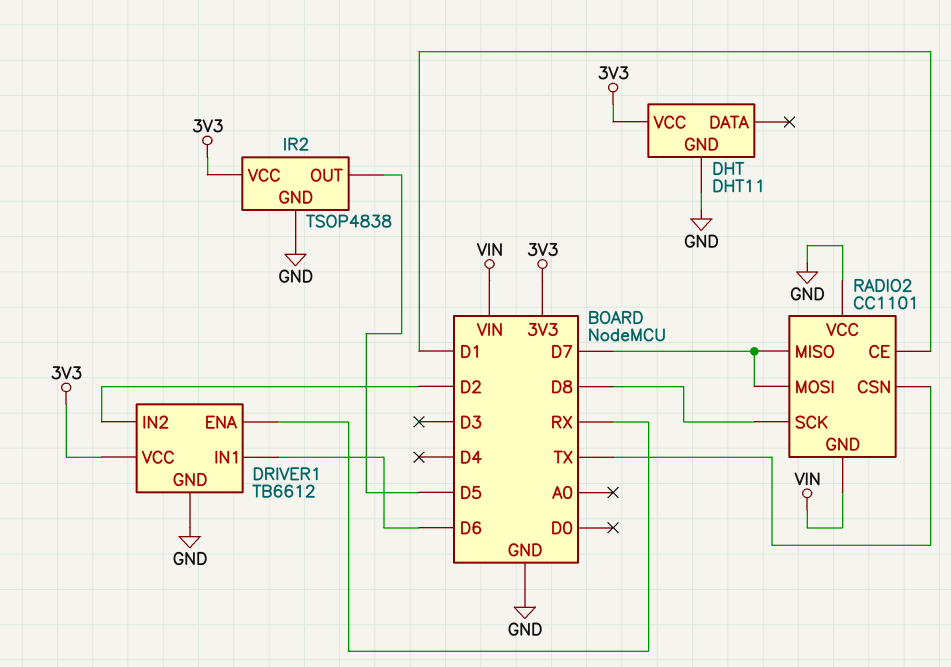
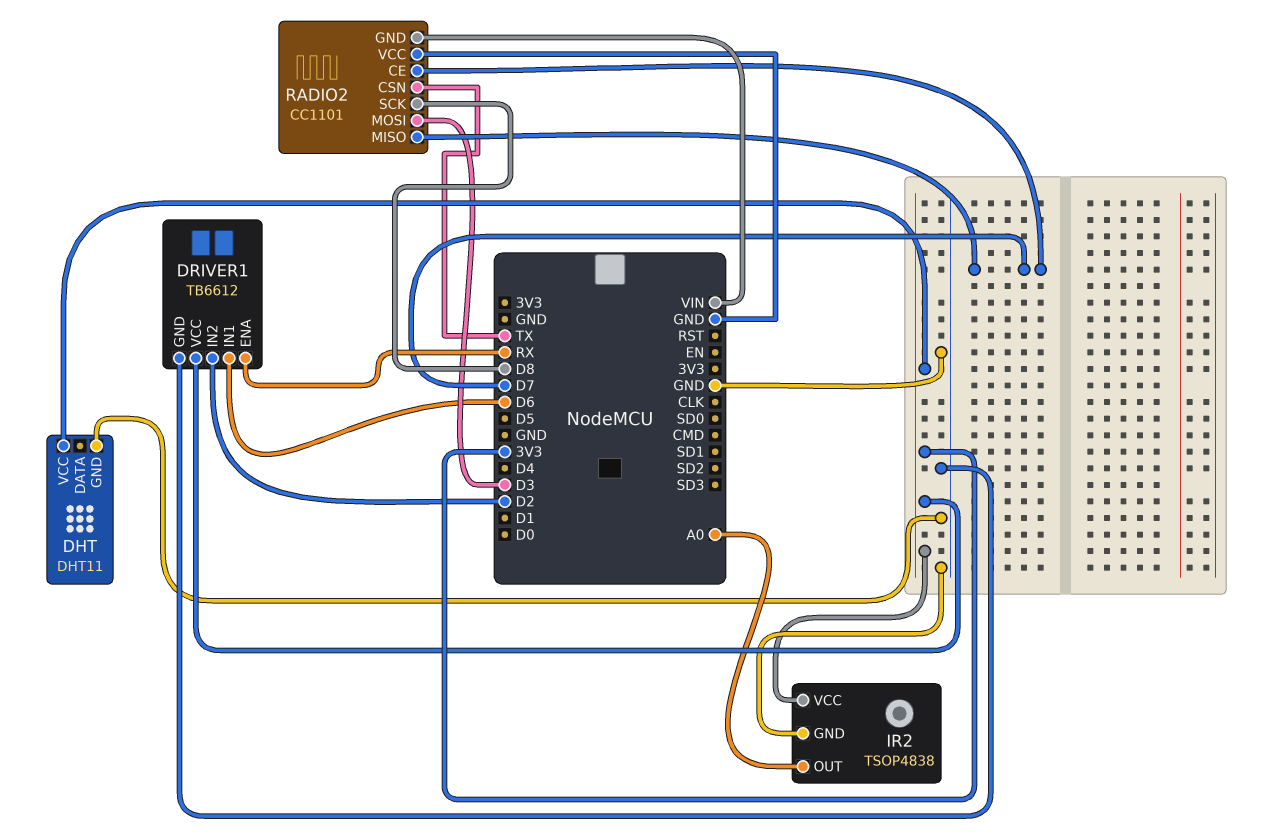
IR2 pin OUT: D5 -> A0
RADIO2 pin CE: D1 -> D7
RADIO2 pin MOSI: D7 -> D3

